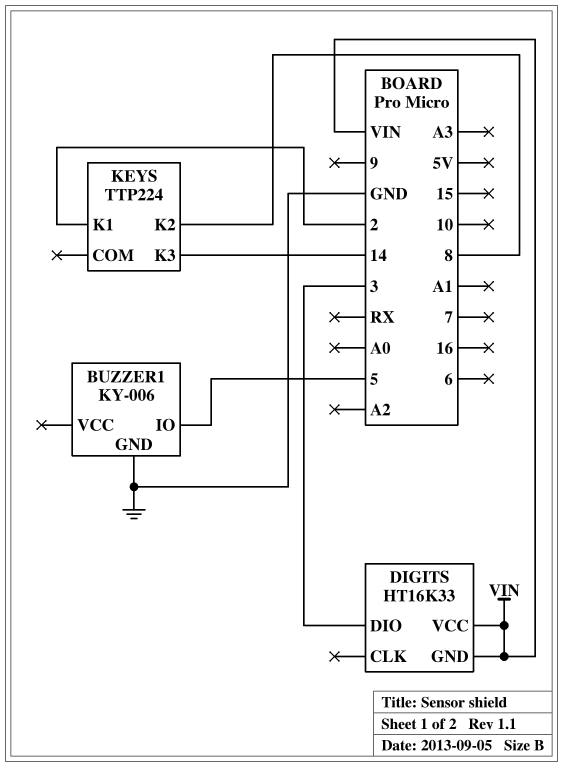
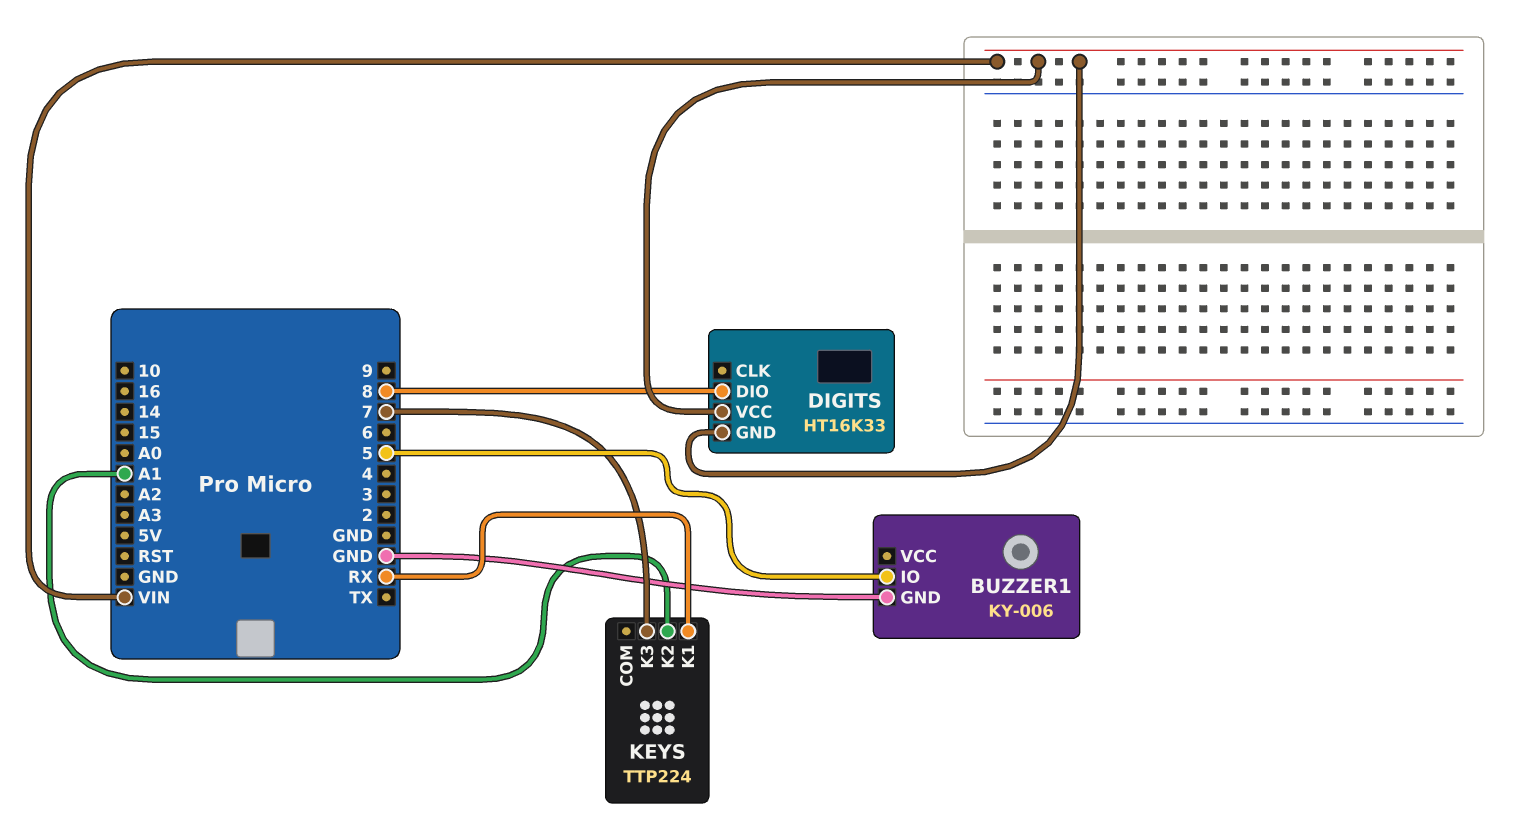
DIGITS pin DIO: 3 -> 8
KEYS pin K1: 2 -> RX
KEYS pin K2: 8 -> A1
KEYS pin K3: 14 -> 7

